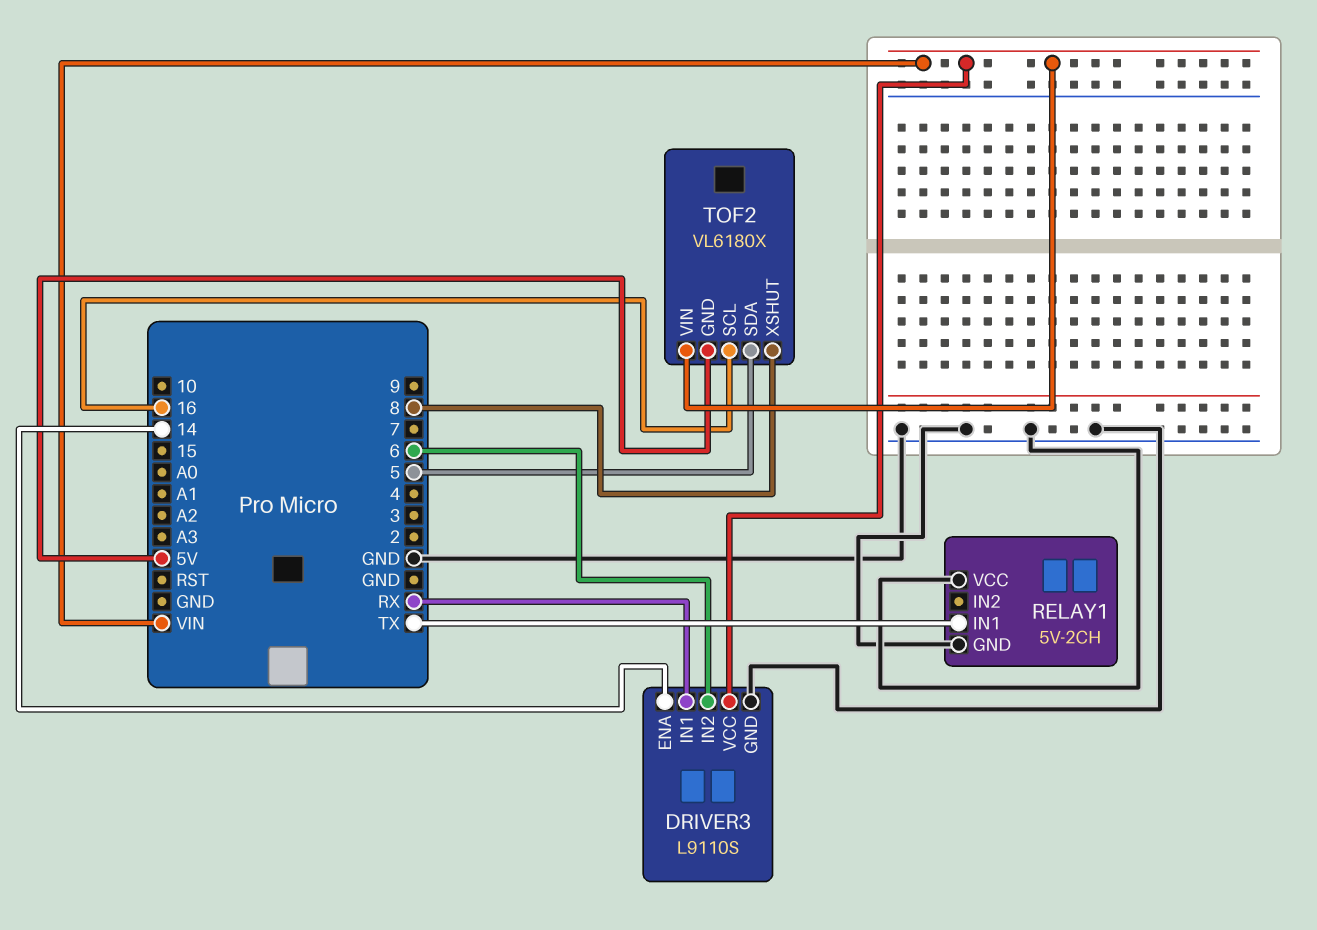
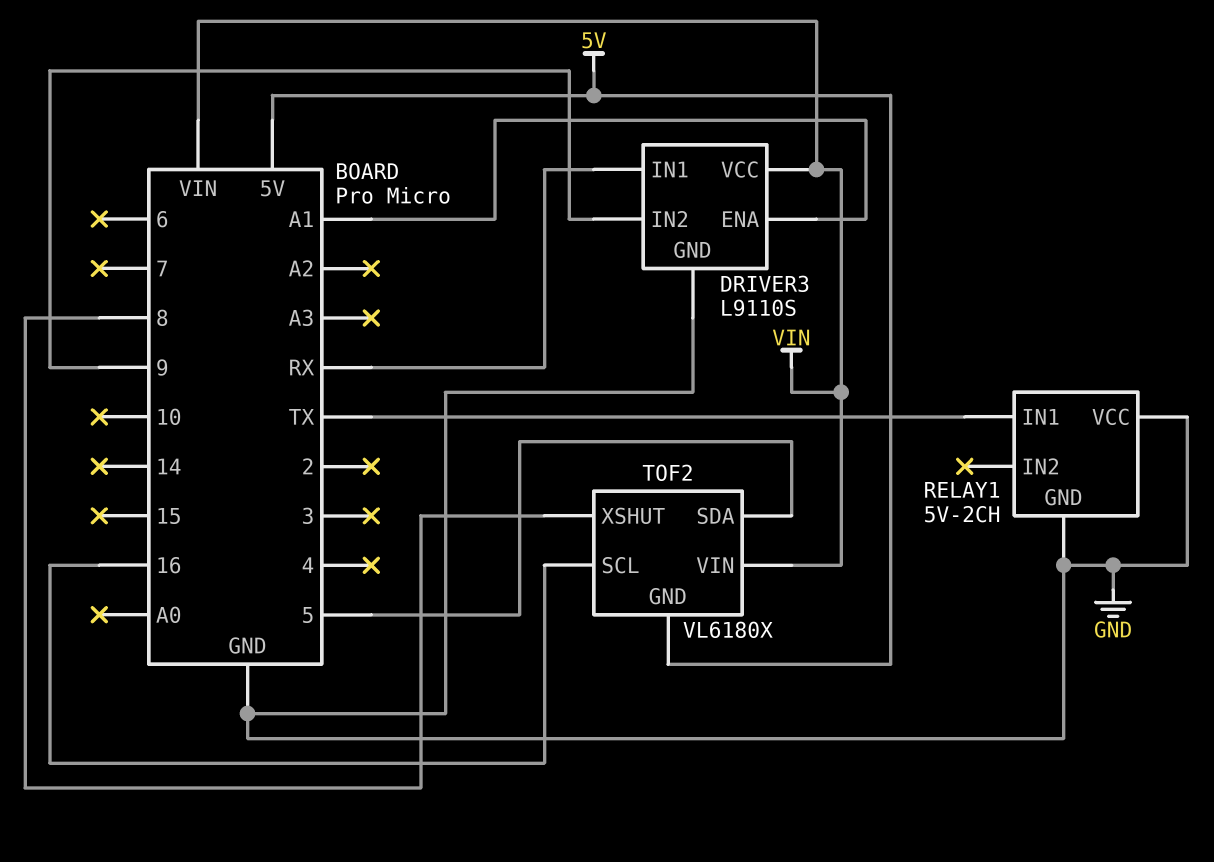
DRIVER3 pin ENA: 14 -> A1
DRIVER3 pin IN2: 6 -> 9

